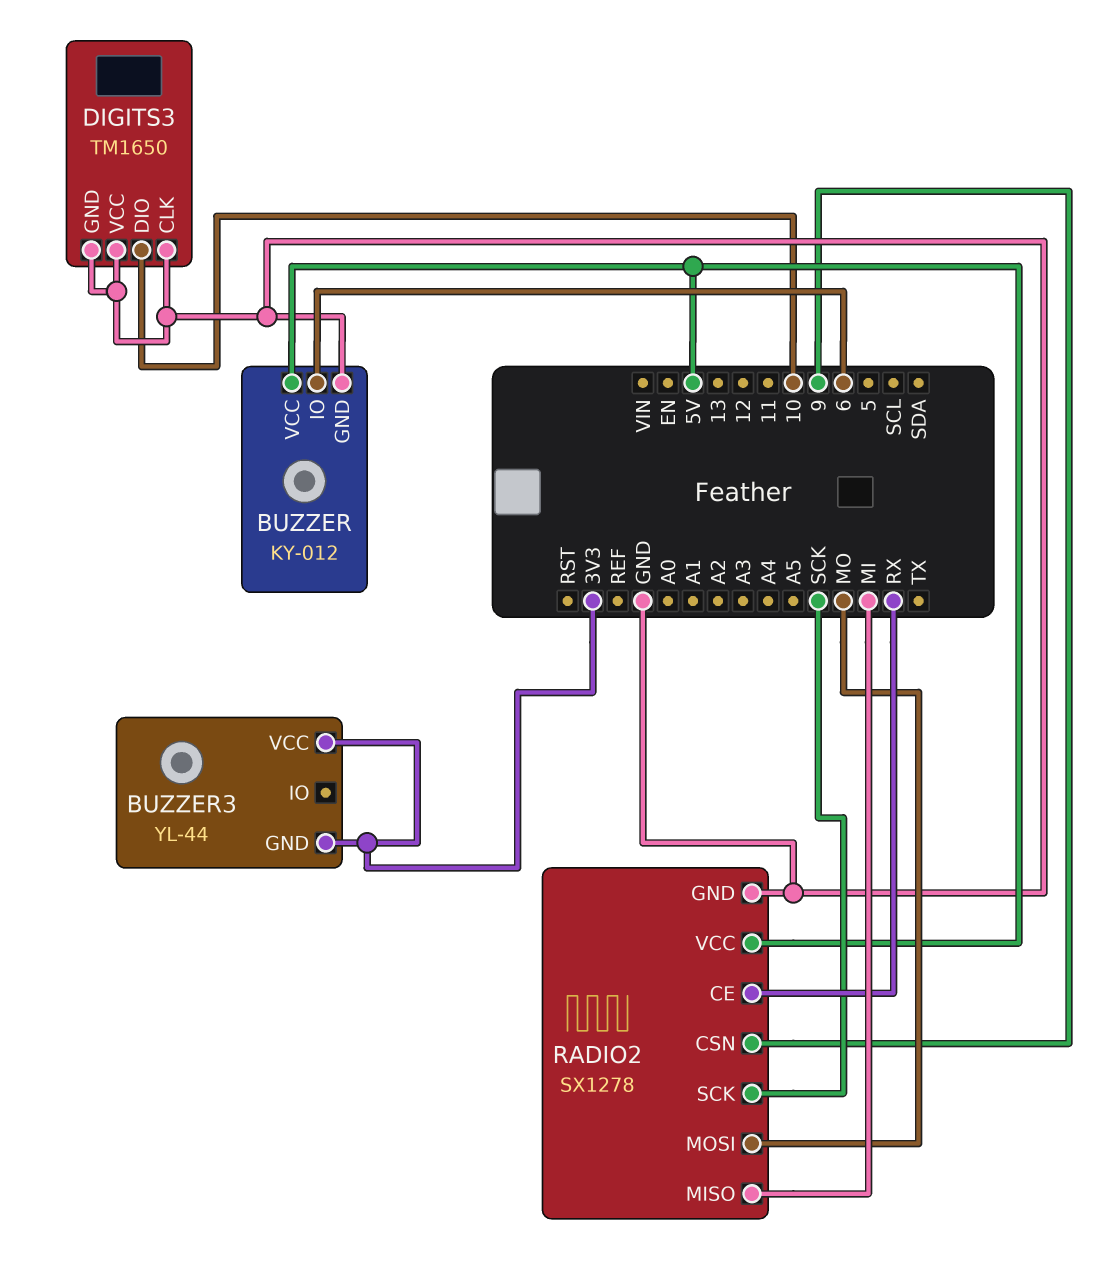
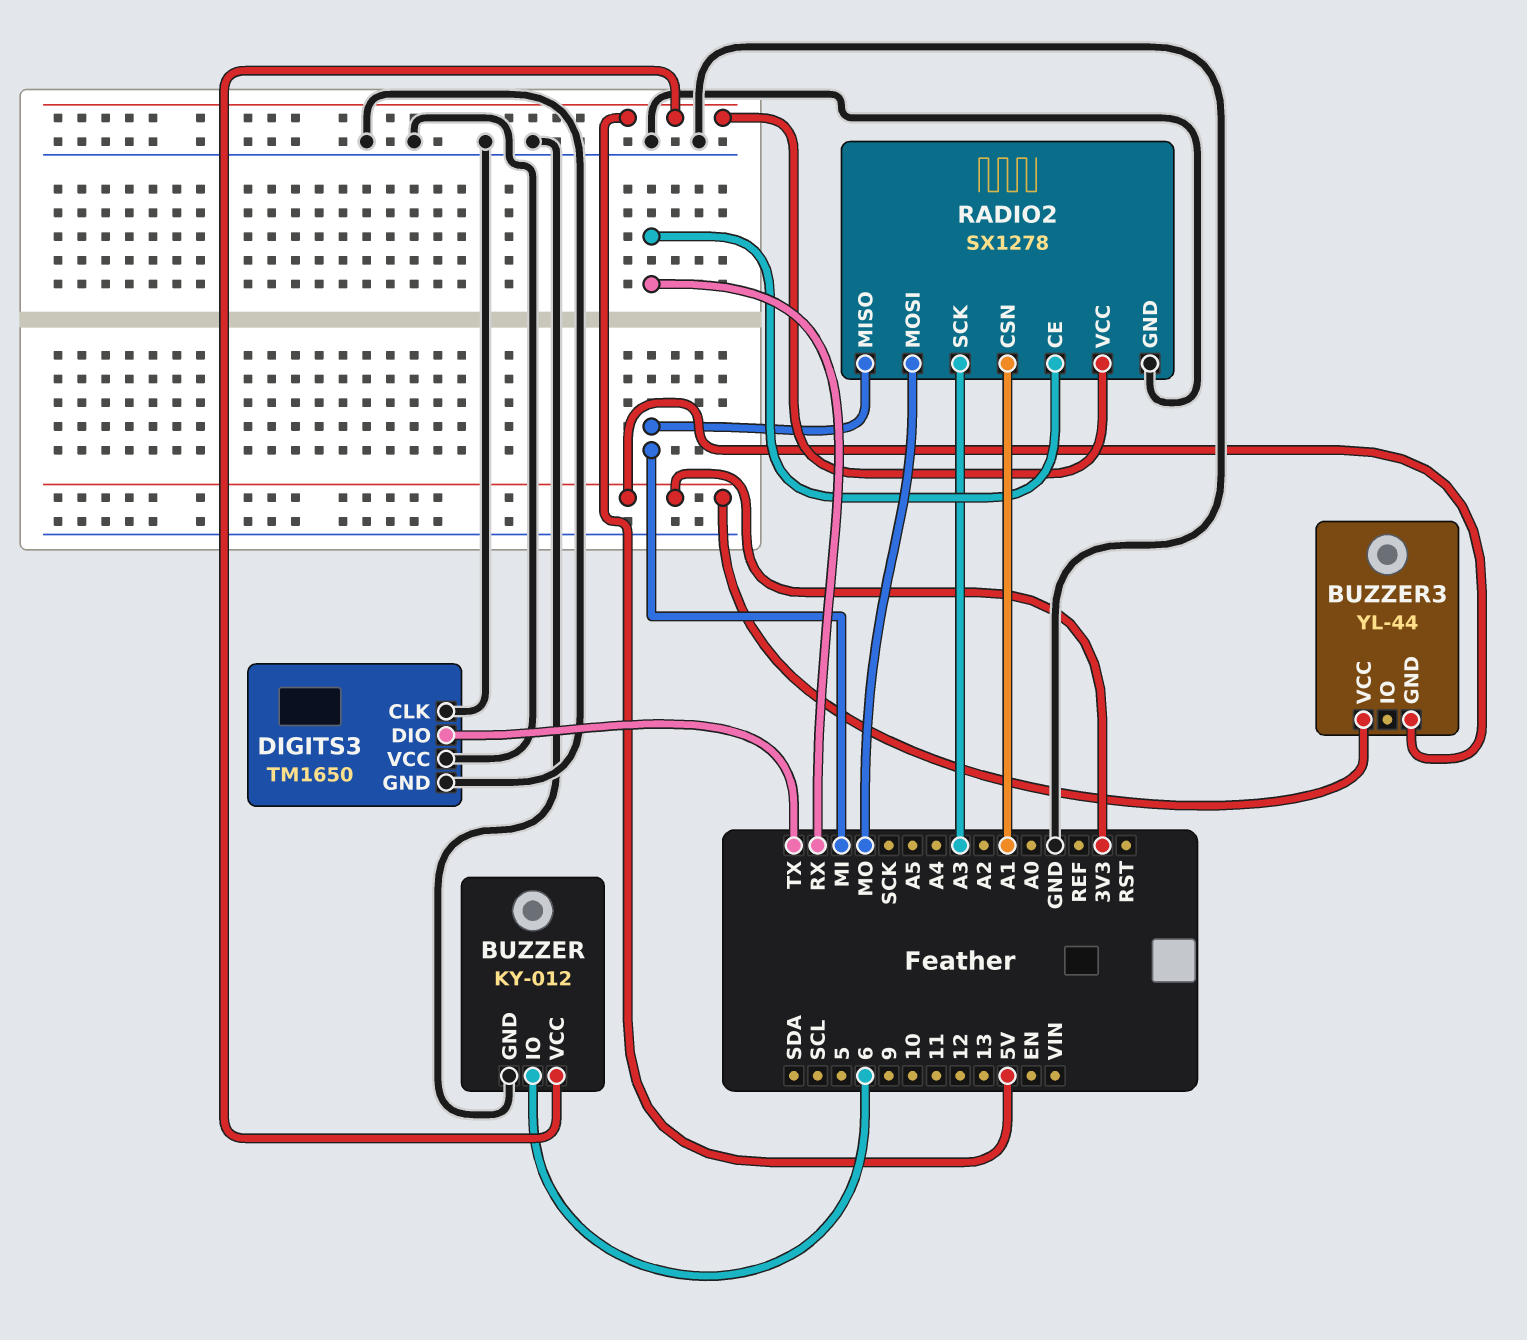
DIGITS3 pin DIO: 10 -> TX
RADIO2 pin CSN: 9 -> A1
RADIO2 pin SCK: SCK -> A3

